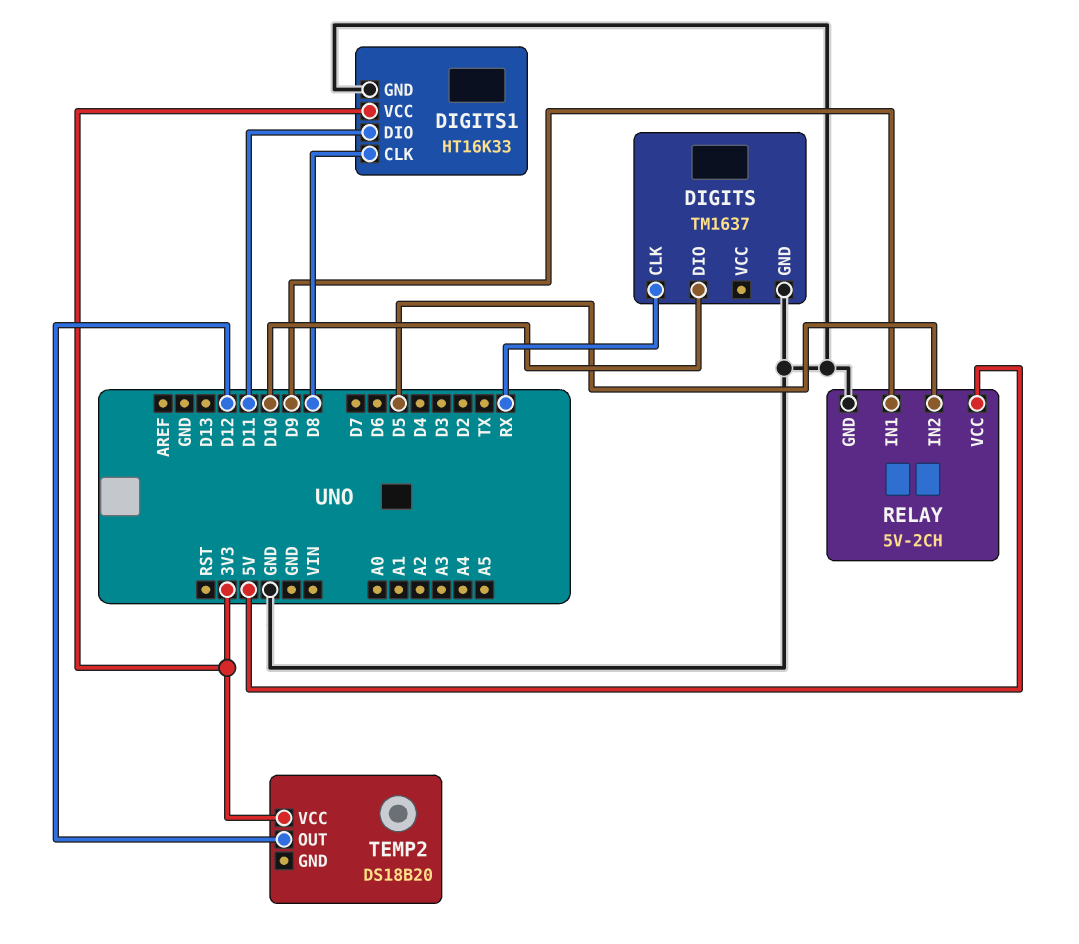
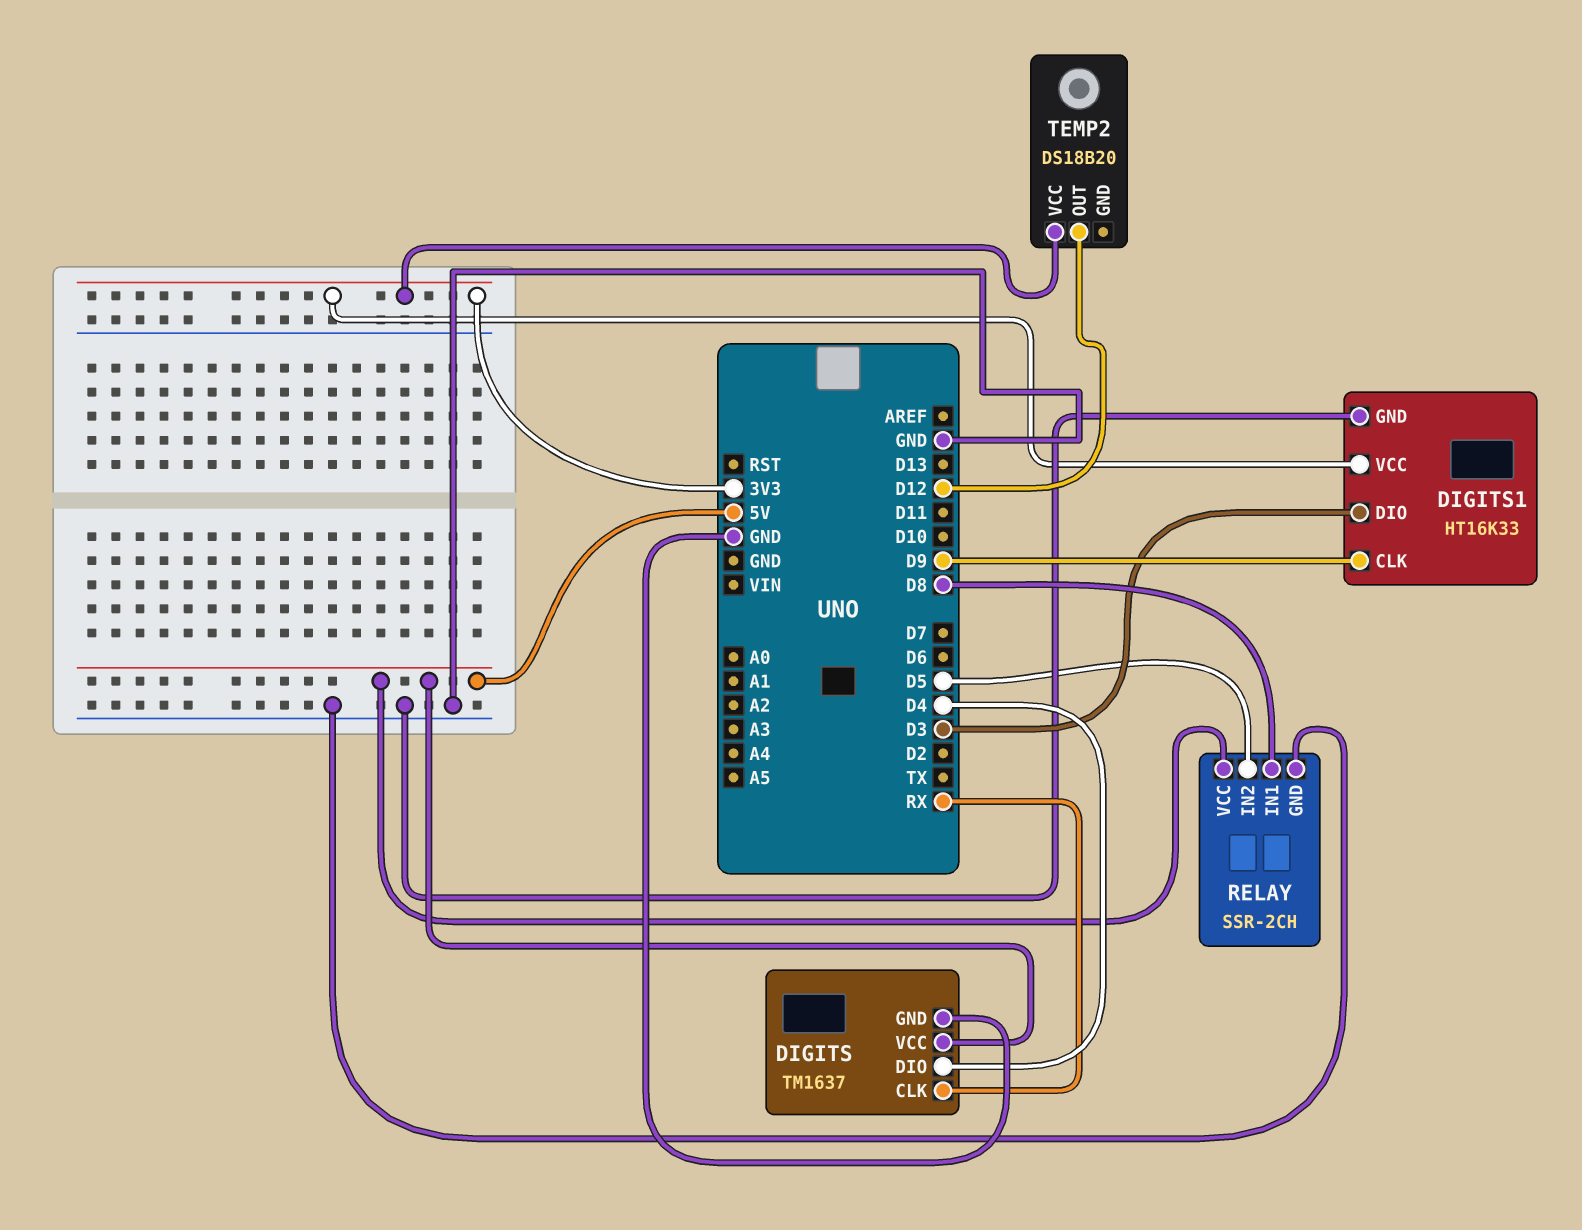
DIGITS pin DIO: D10 -> D4
DIGITS pin VCC: none -> 5V
DIGITS1 pin CLK: D8 -> D9
DIGITS1 pin DIO: D11 -> D3
RELAY: 5V-2CH -> SSR-2CH
RELAY pin IN1: D9 -> D8

